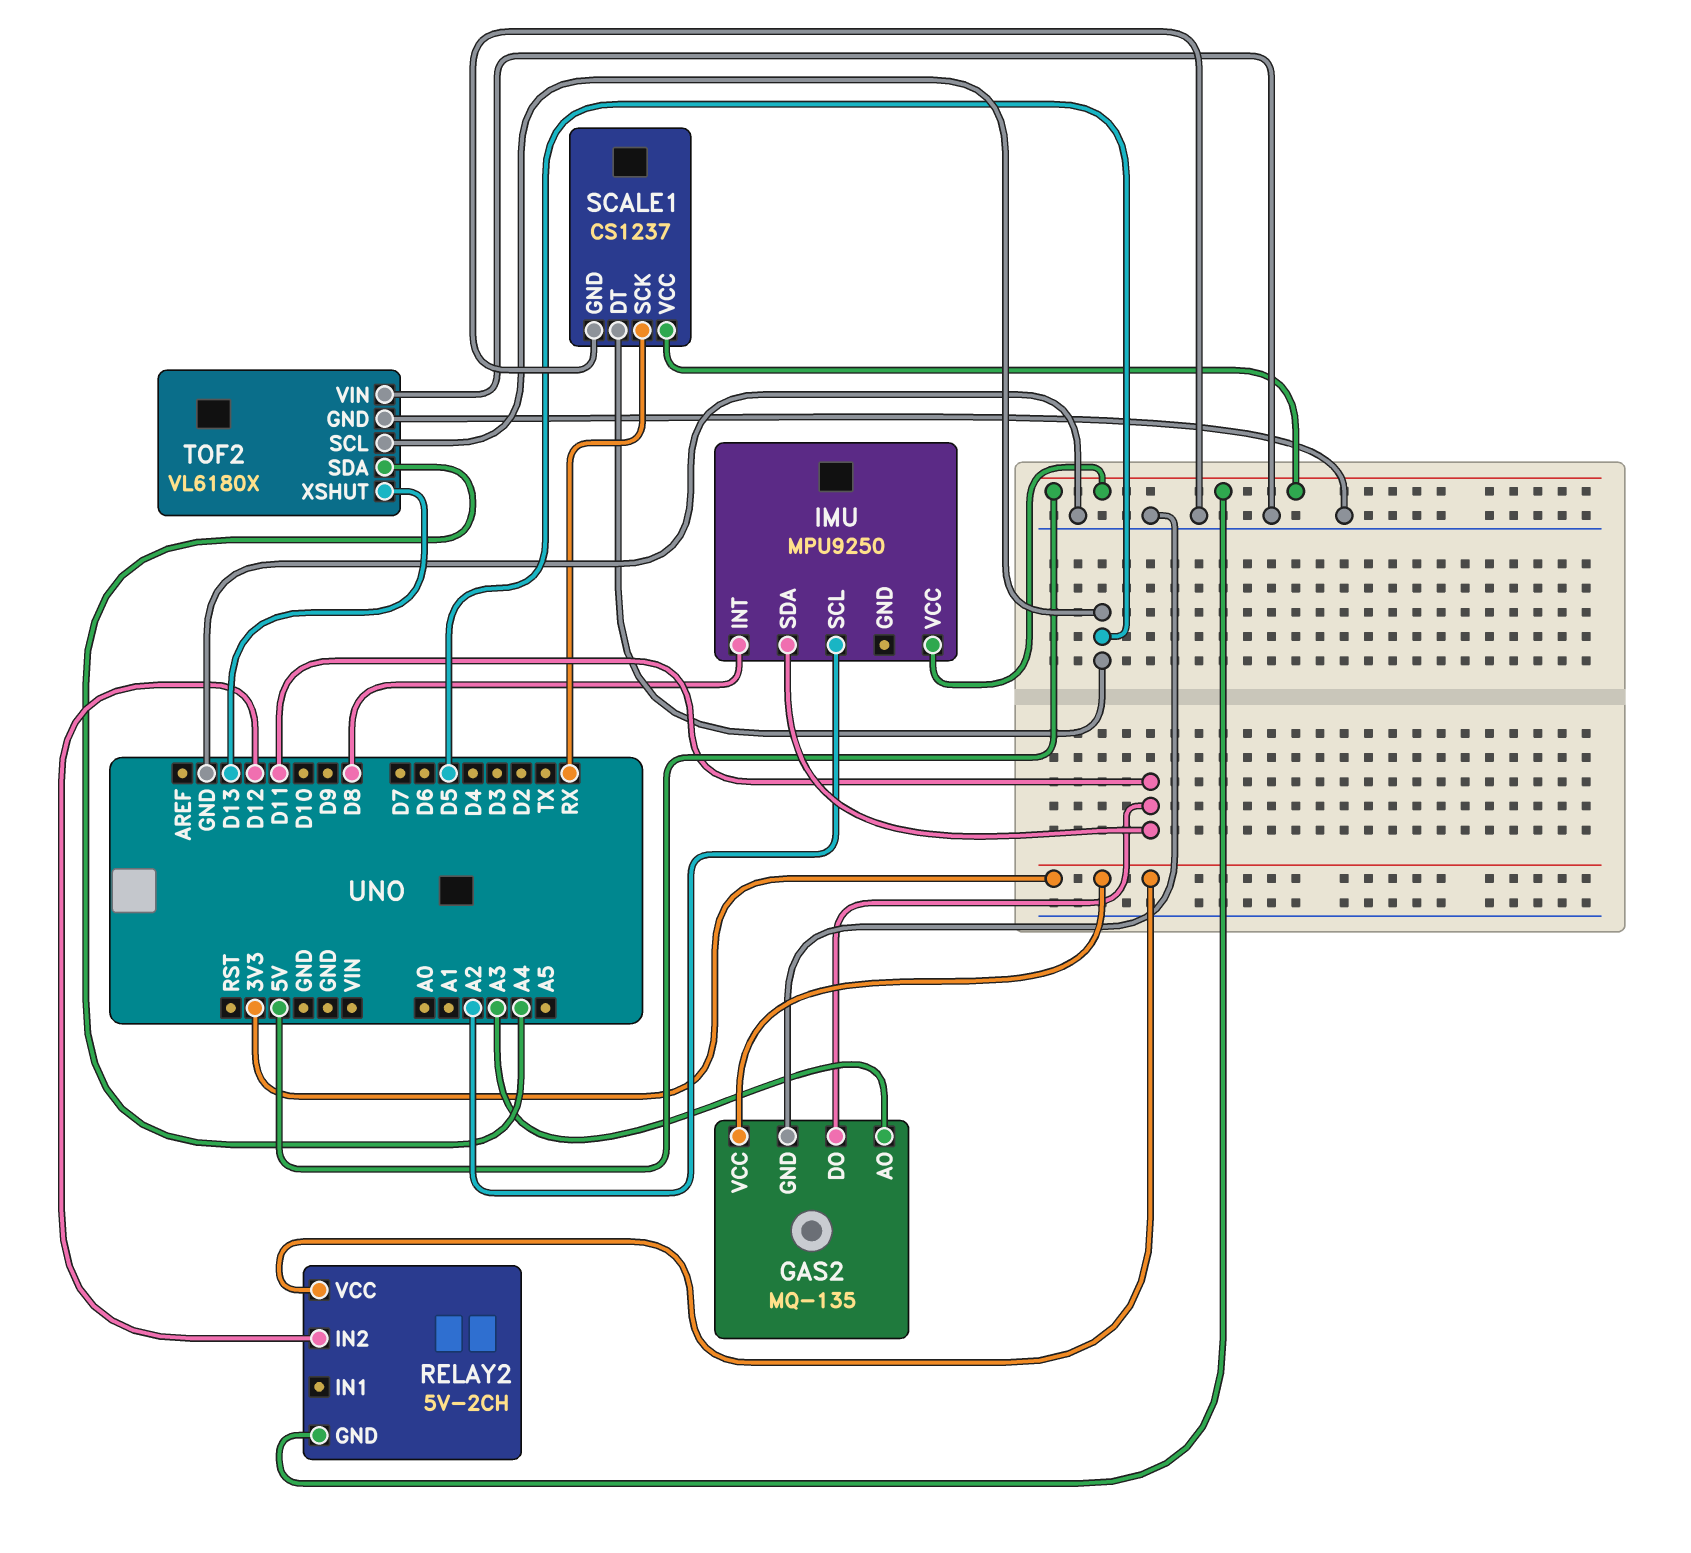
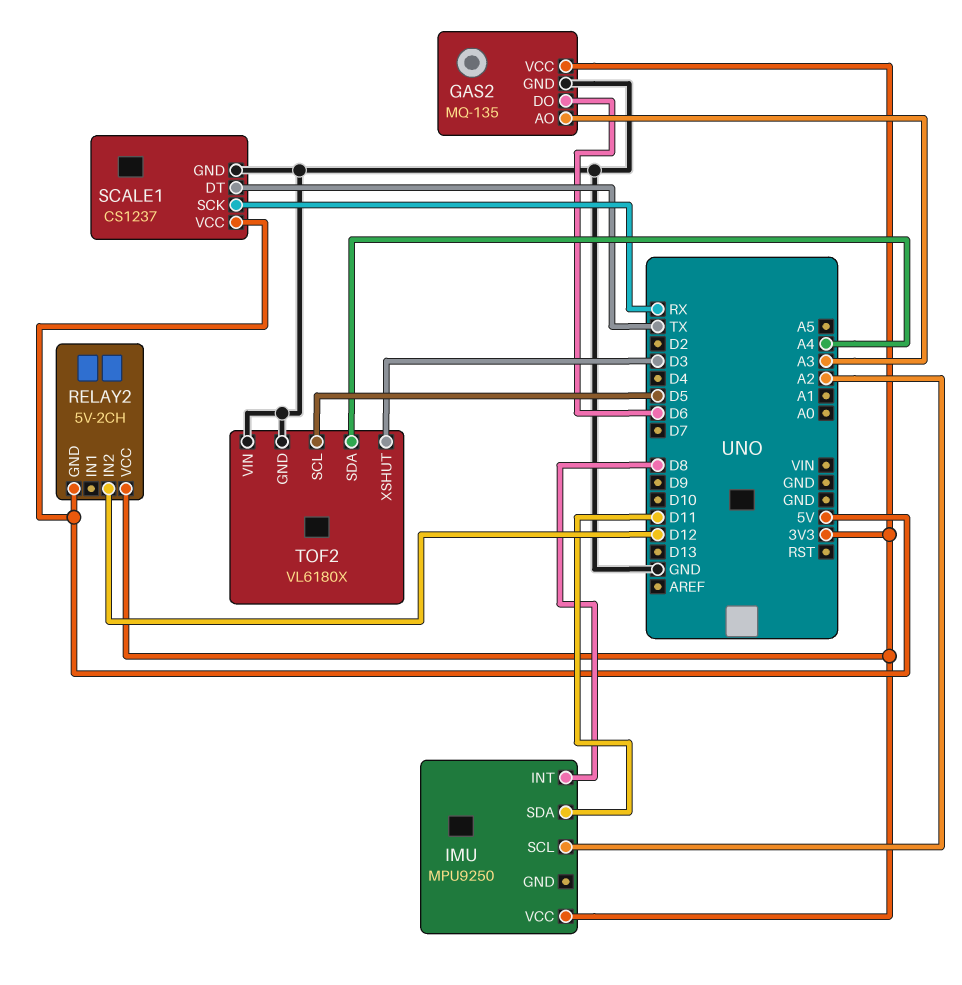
GAS2 pin DO: D11 -> D6
IMU pin VCC: 5V -> 3V3
SCALE1 pin DT: D5 -> TX
TOF2 pin XSHUT: D13 -> D3

